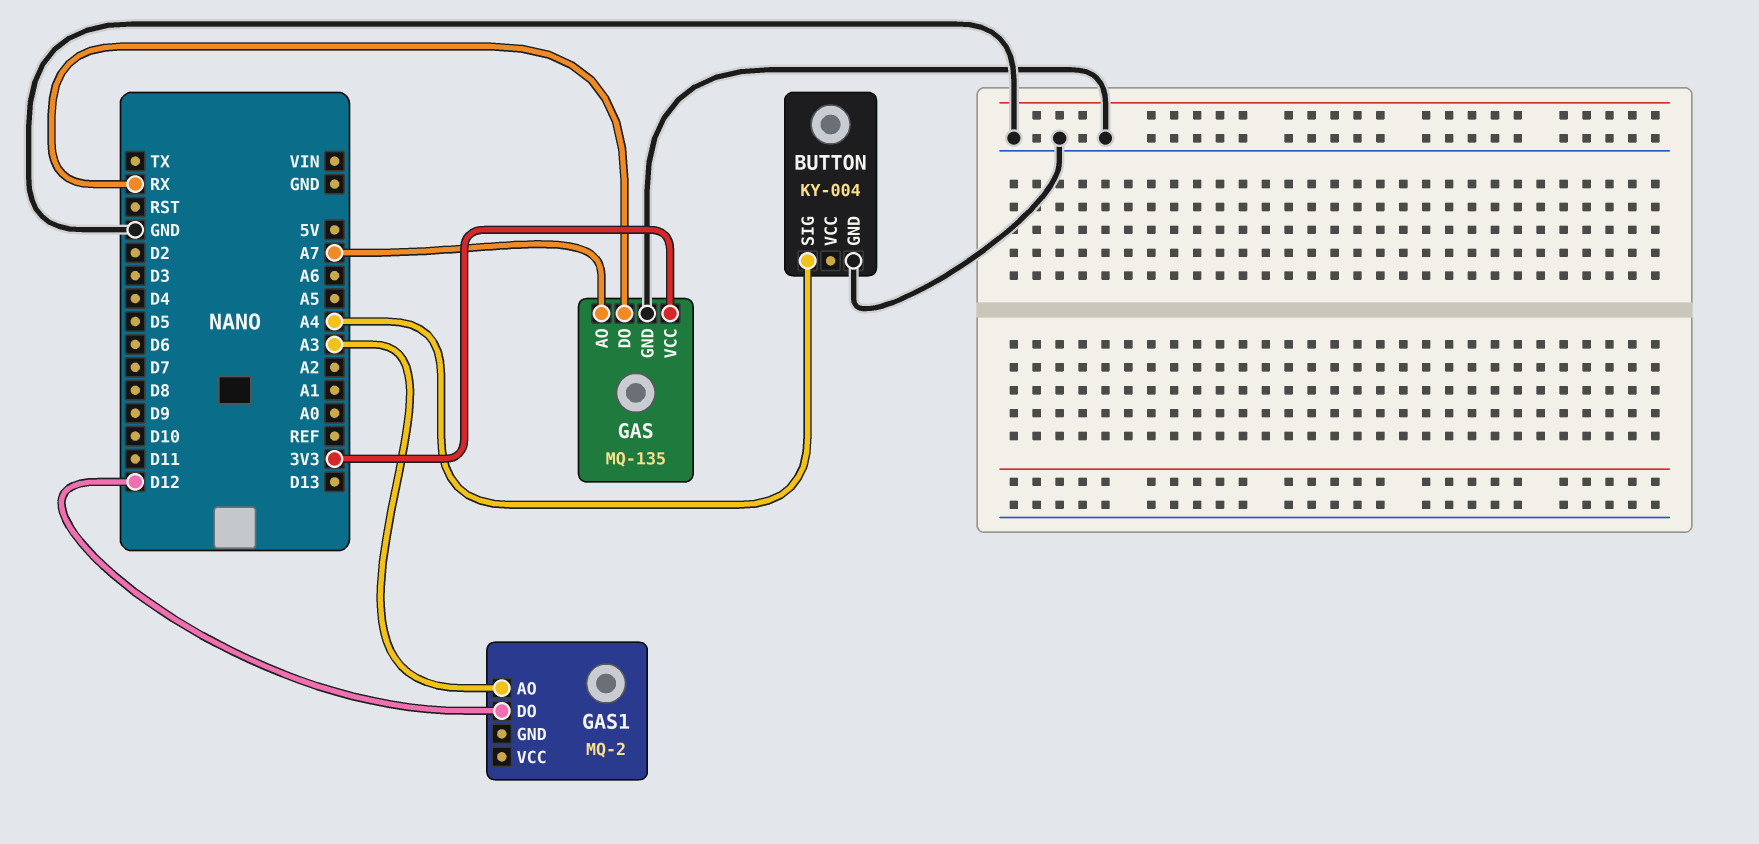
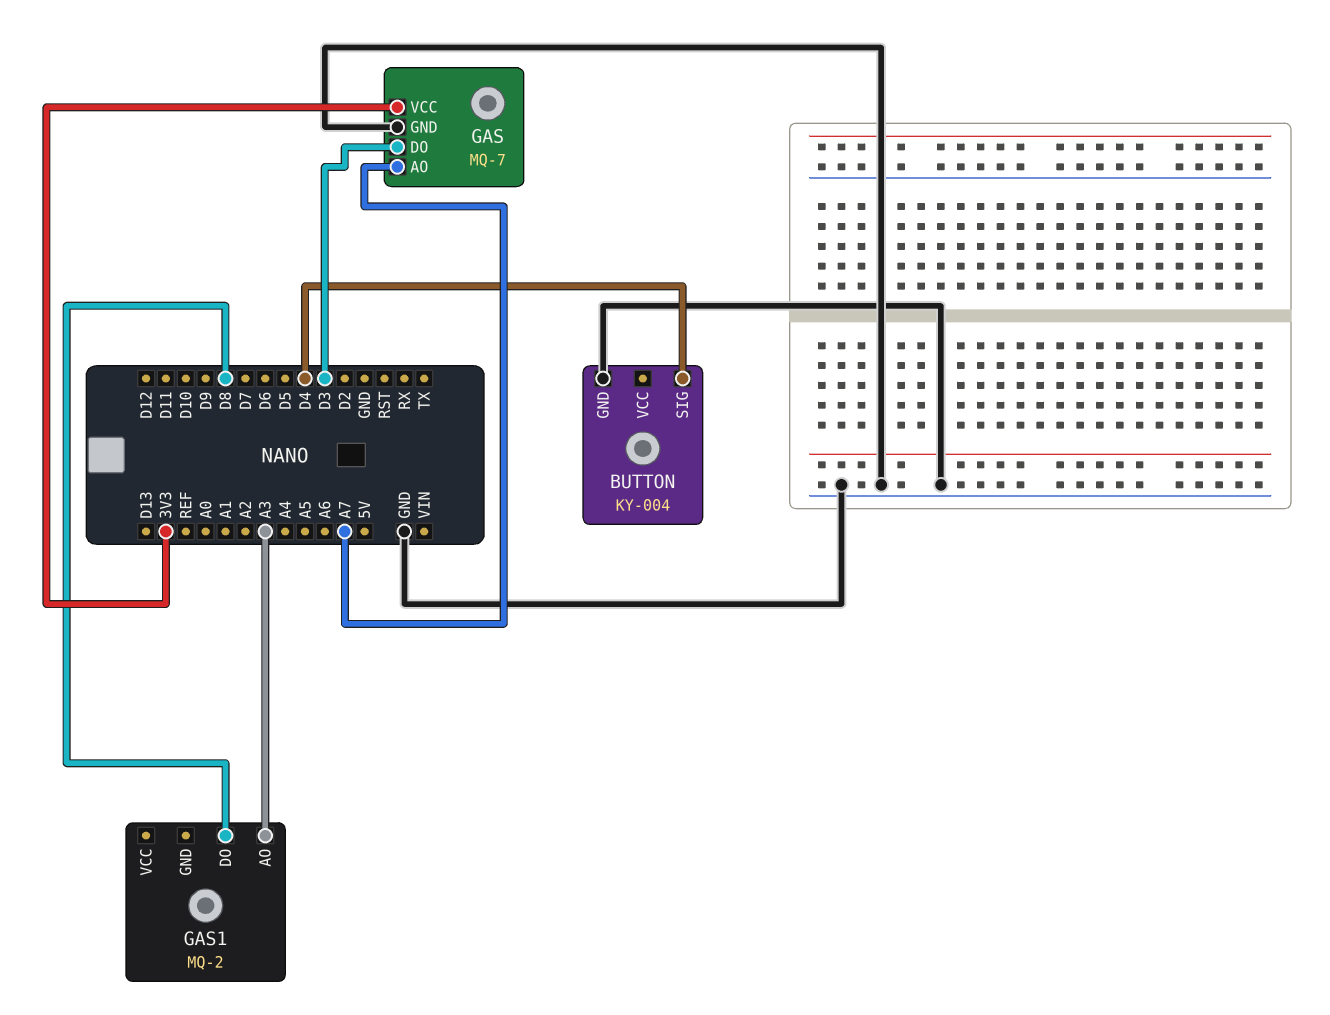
BUTTON pin SIG: A4 -> D4
GAS: MQ-135 -> MQ-7
GAS pin DO: RX -> D3
GAS1 pin DO: D12 -> D8

